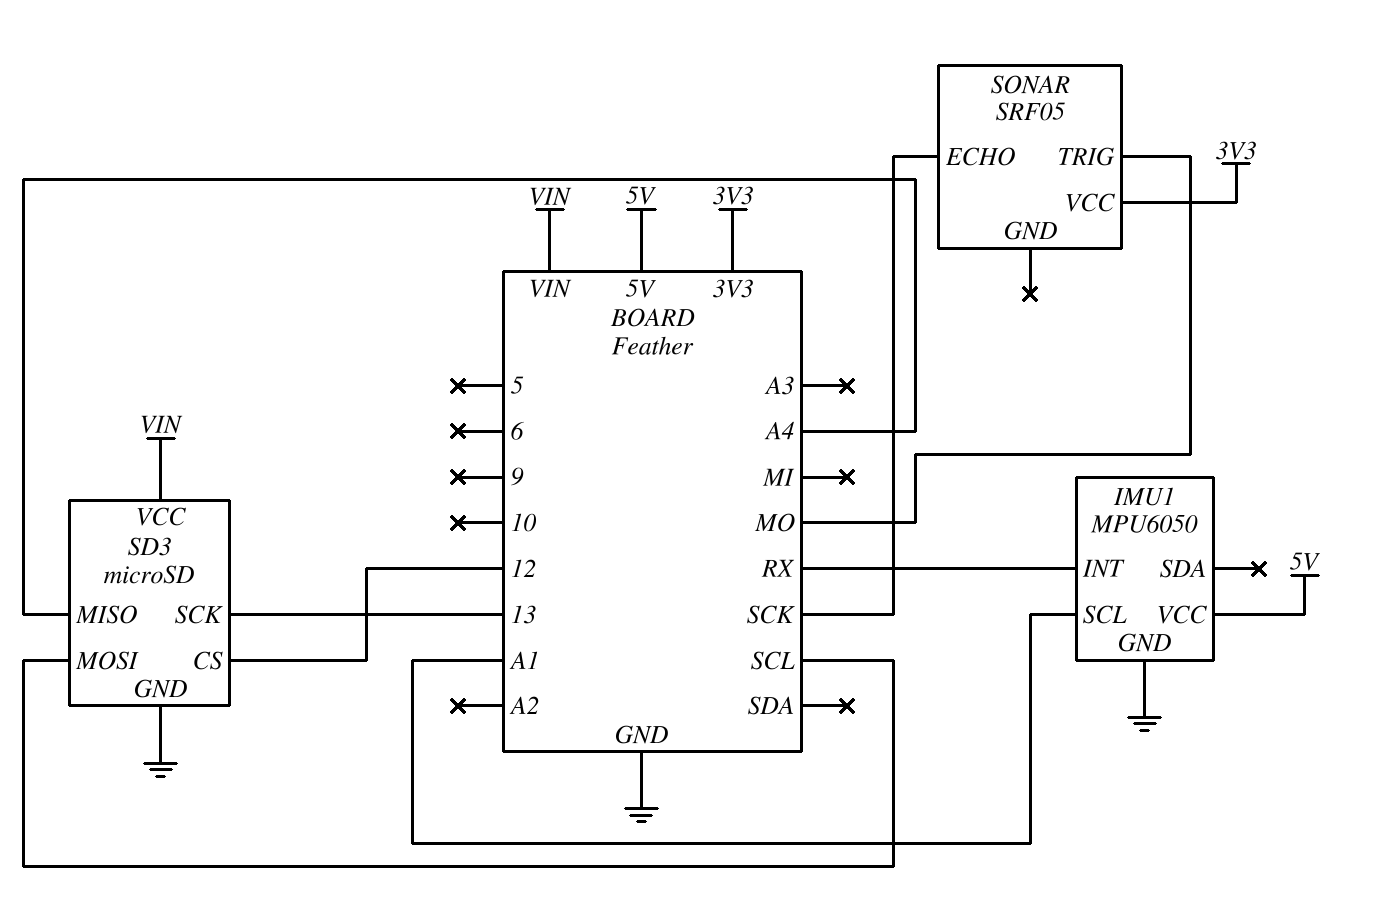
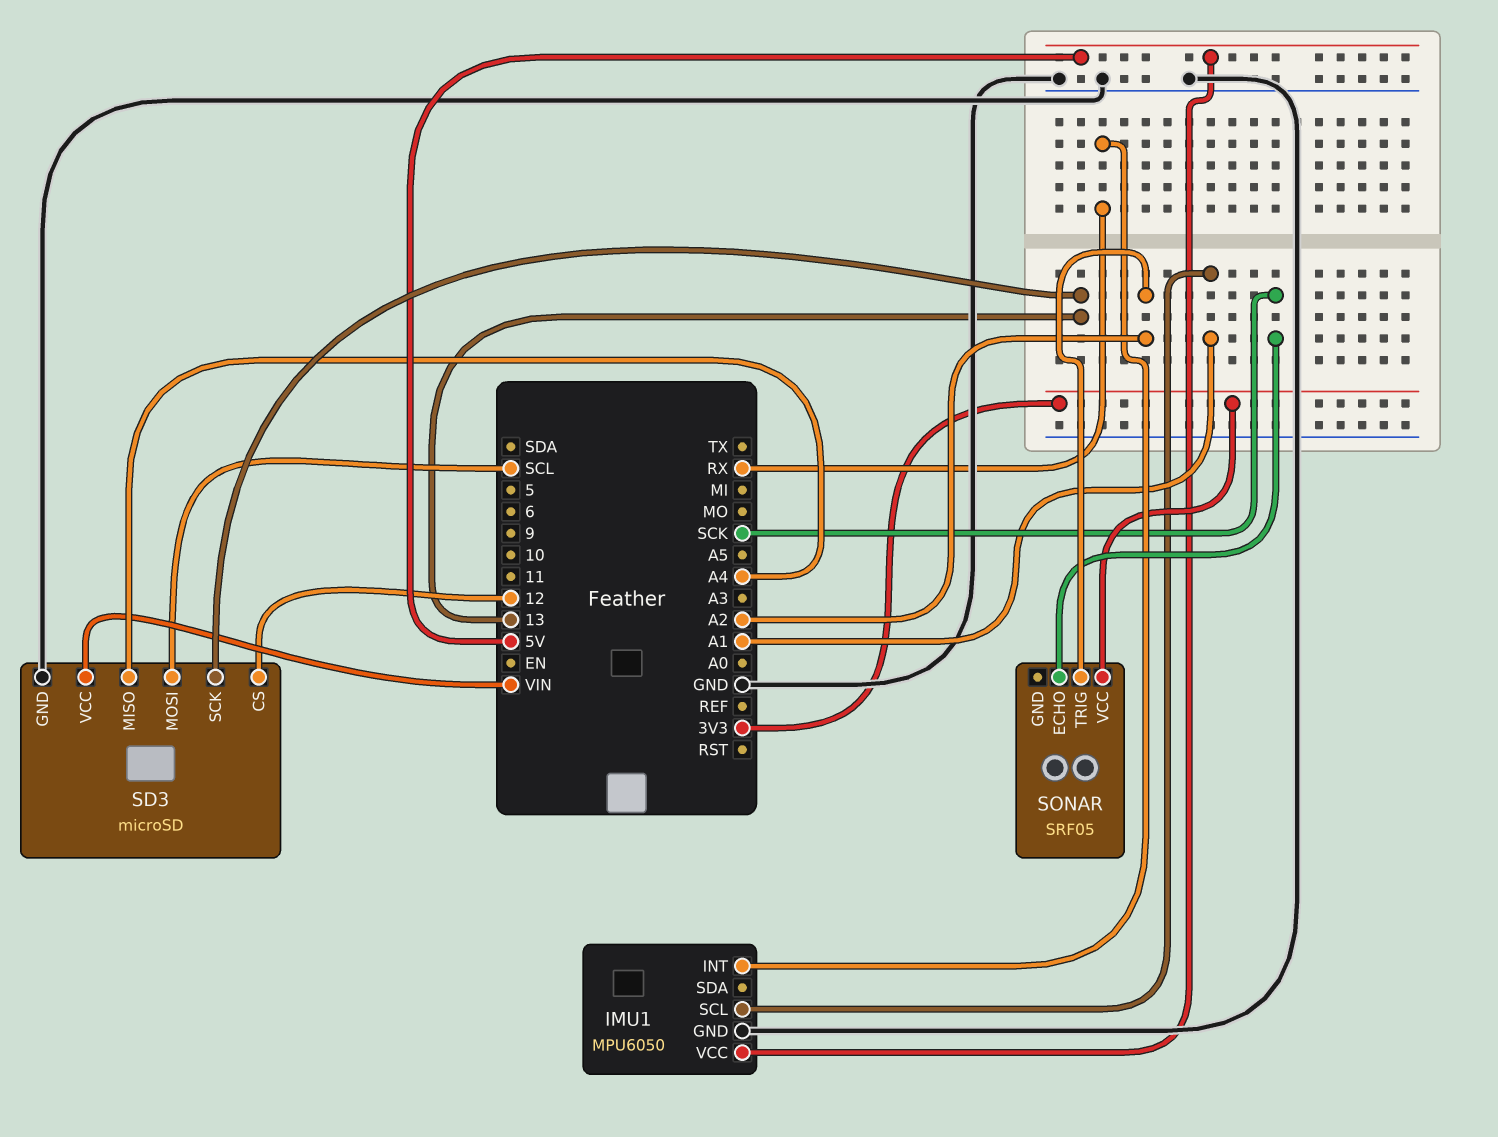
SONAR pin TRIG: MO -> A2

